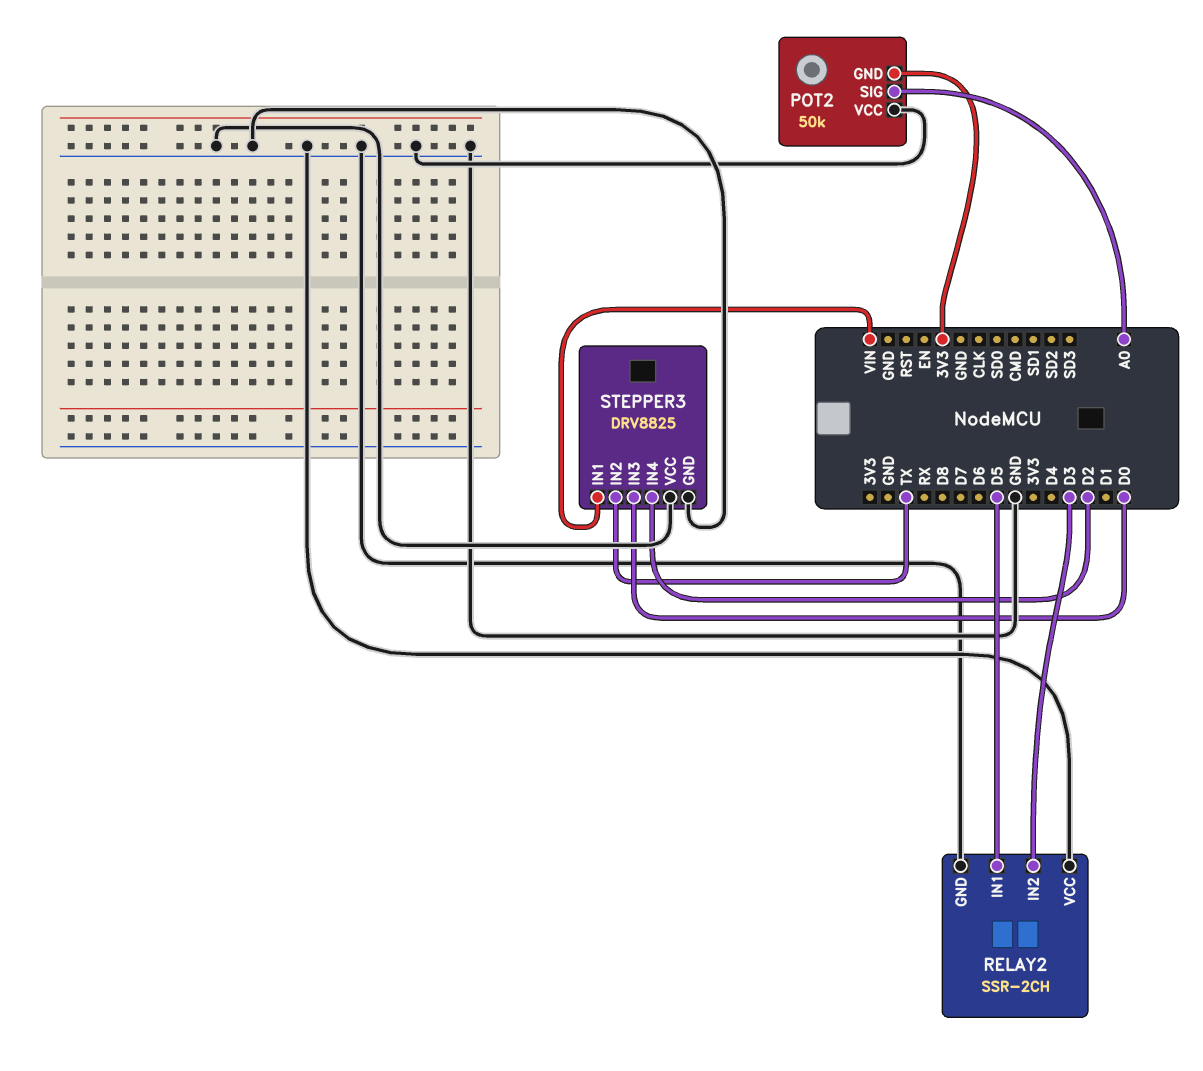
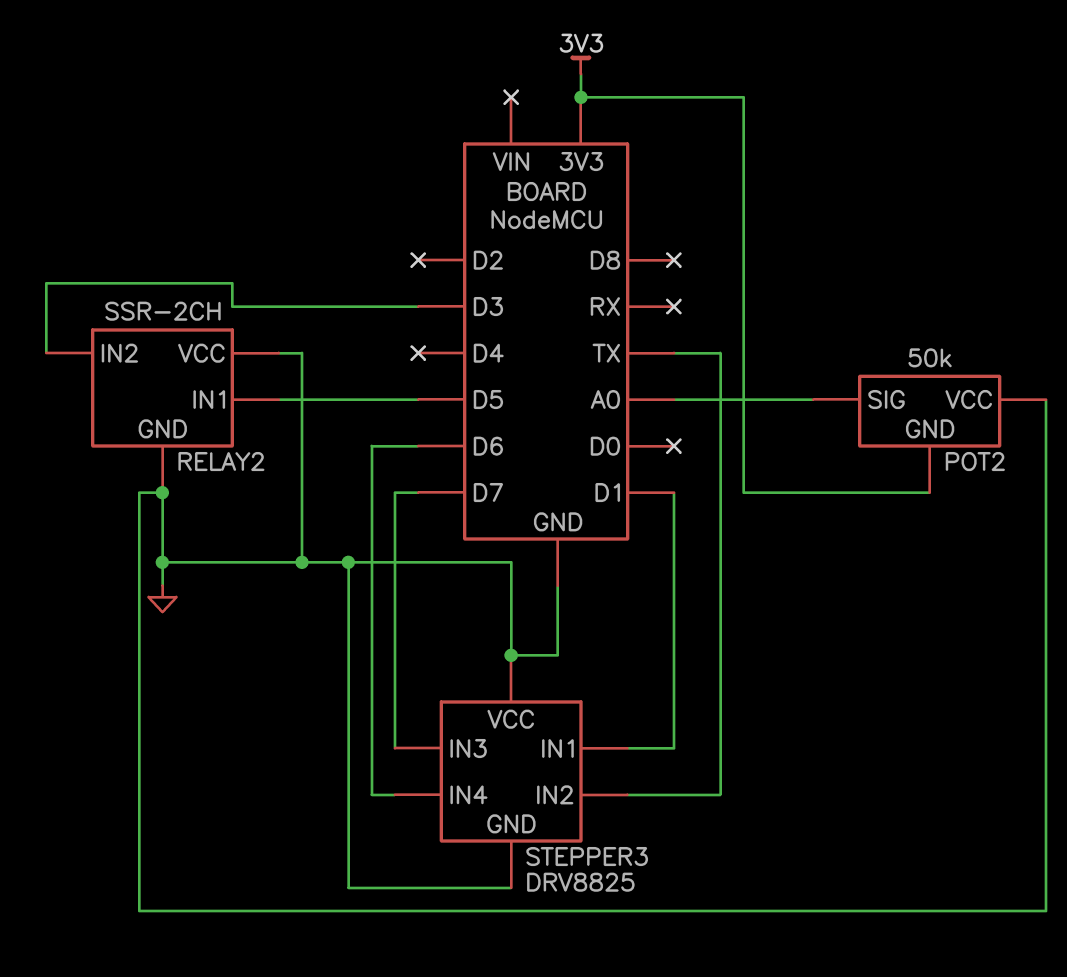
STEPPER3 pin IN1: VIN -> D1
STEPPER3 pin IN3: D0 -> D7
STEPPER3 pin IN4: D2 -> D6

